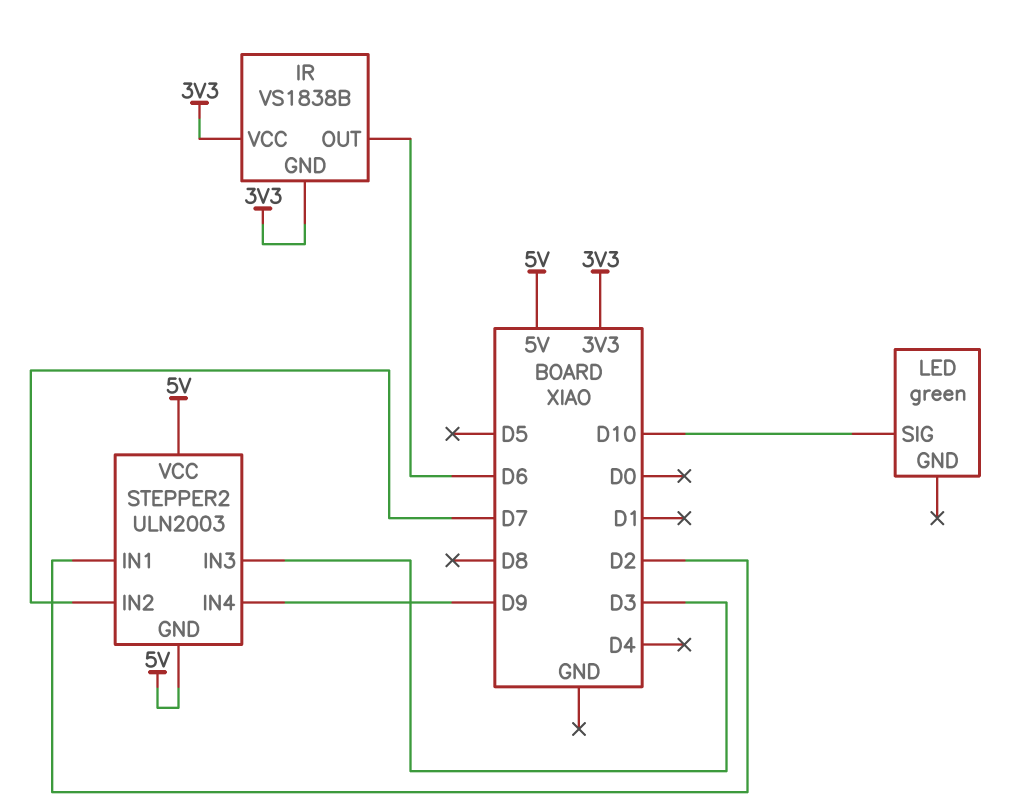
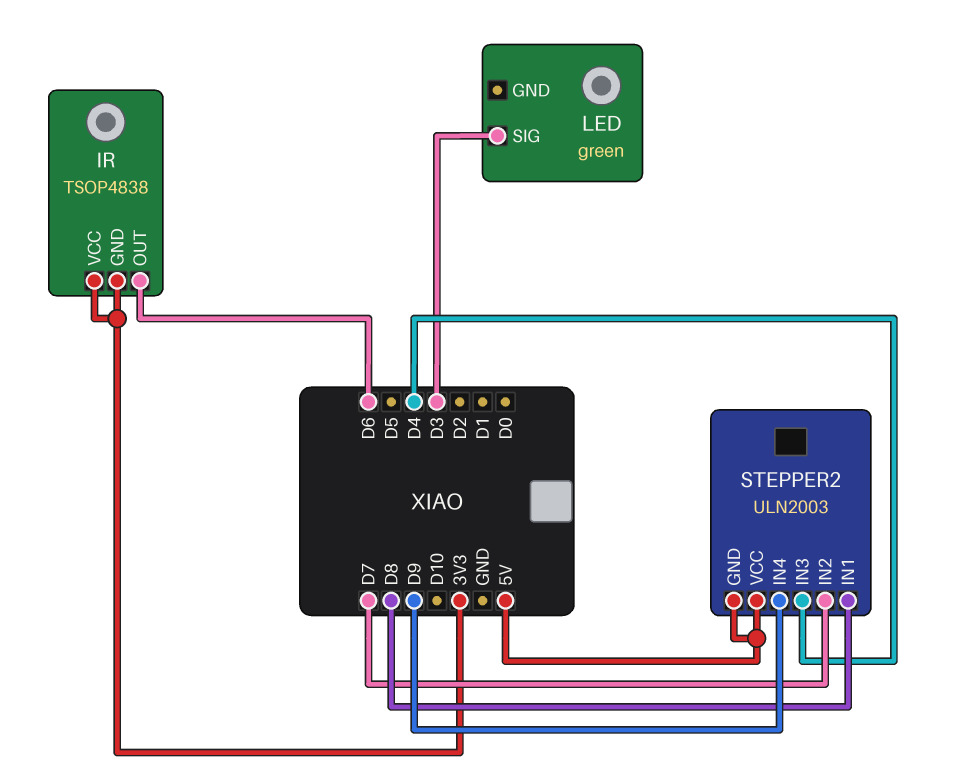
IR: VS1838B -> TSOP4838
LED pin SIG: D10 -> D3
STEPPER2 pin IN1: D2 -> D8
STEPPER2 pin IN3: D3 -> D4

